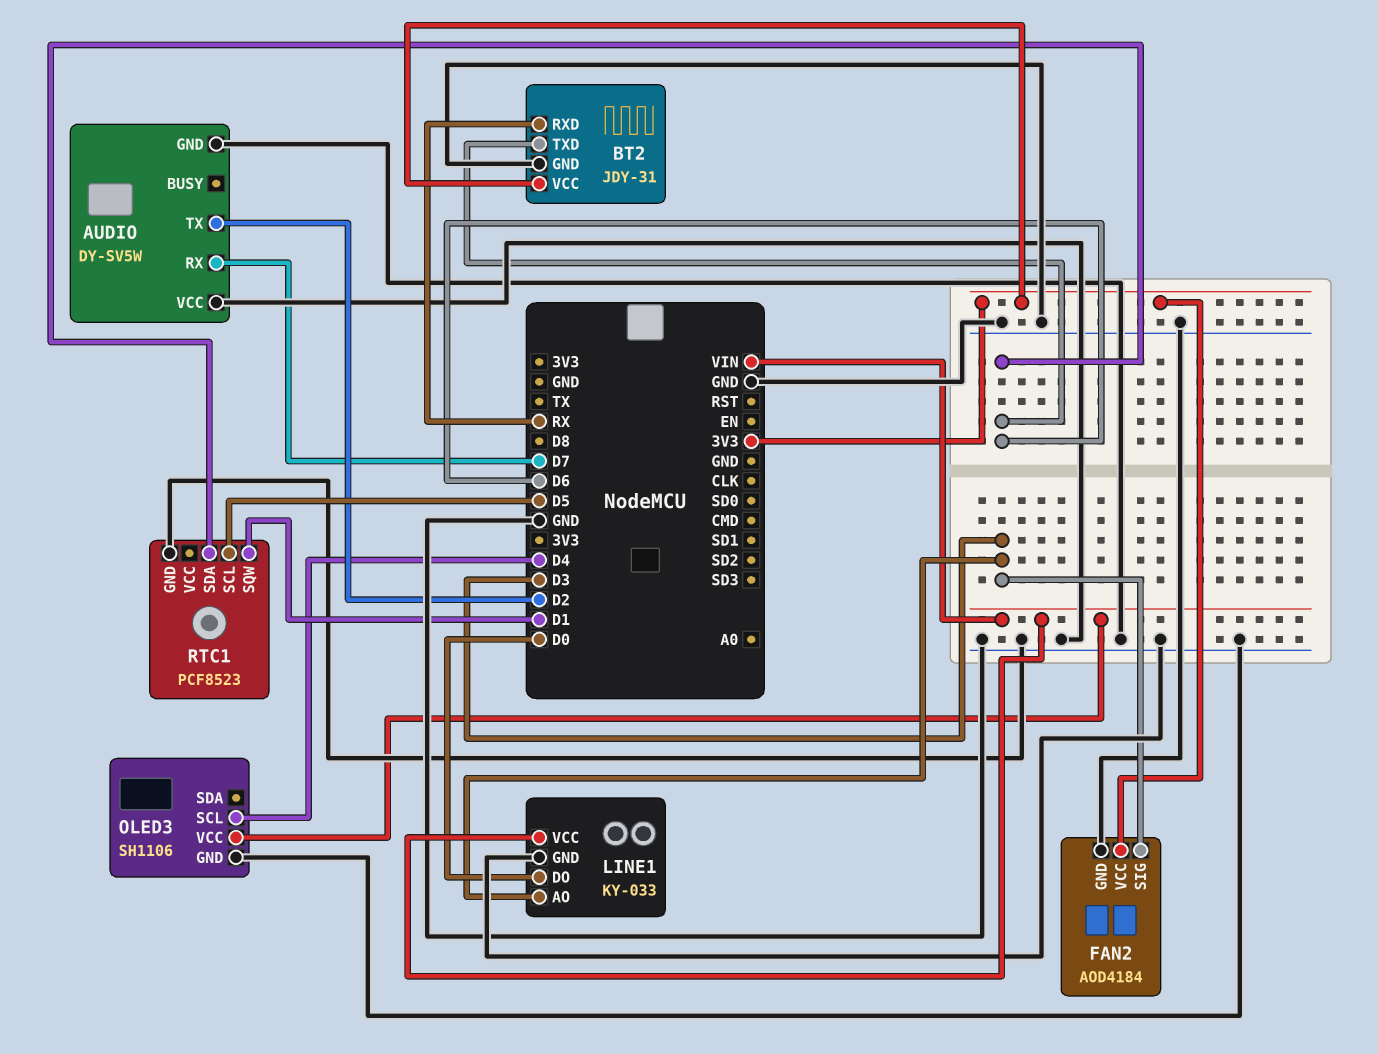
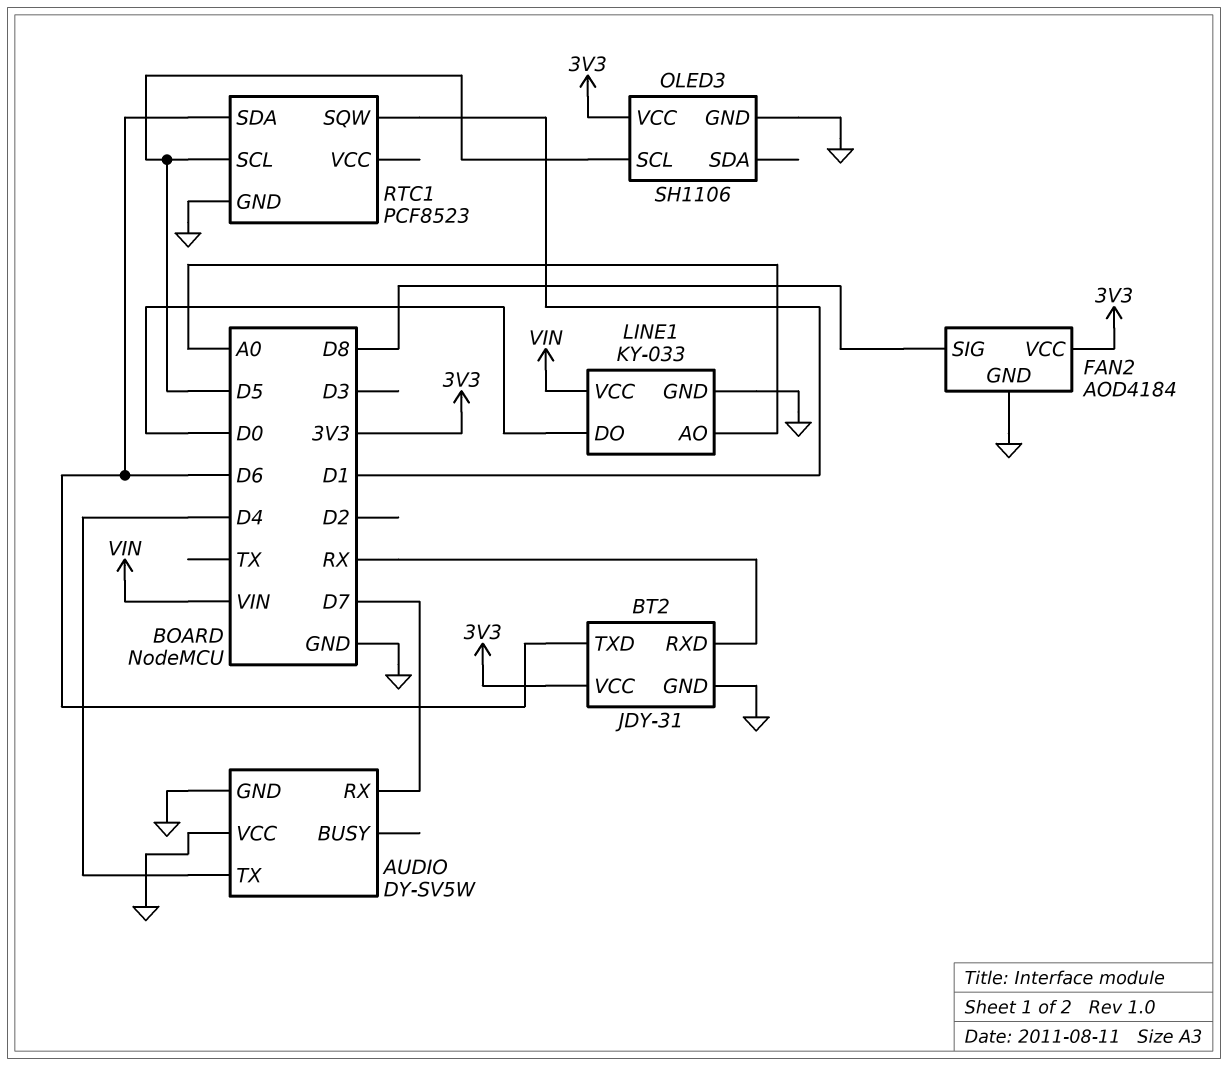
AUDIO pin TX: D2 -> D4
FAN2 pin SIG: D3 -> D8
LINE1 pin AO: D3 -> A0
OLED3 pin SCL: D4 -> D5
OLED3 pin VCC: VIN -> 3V3

